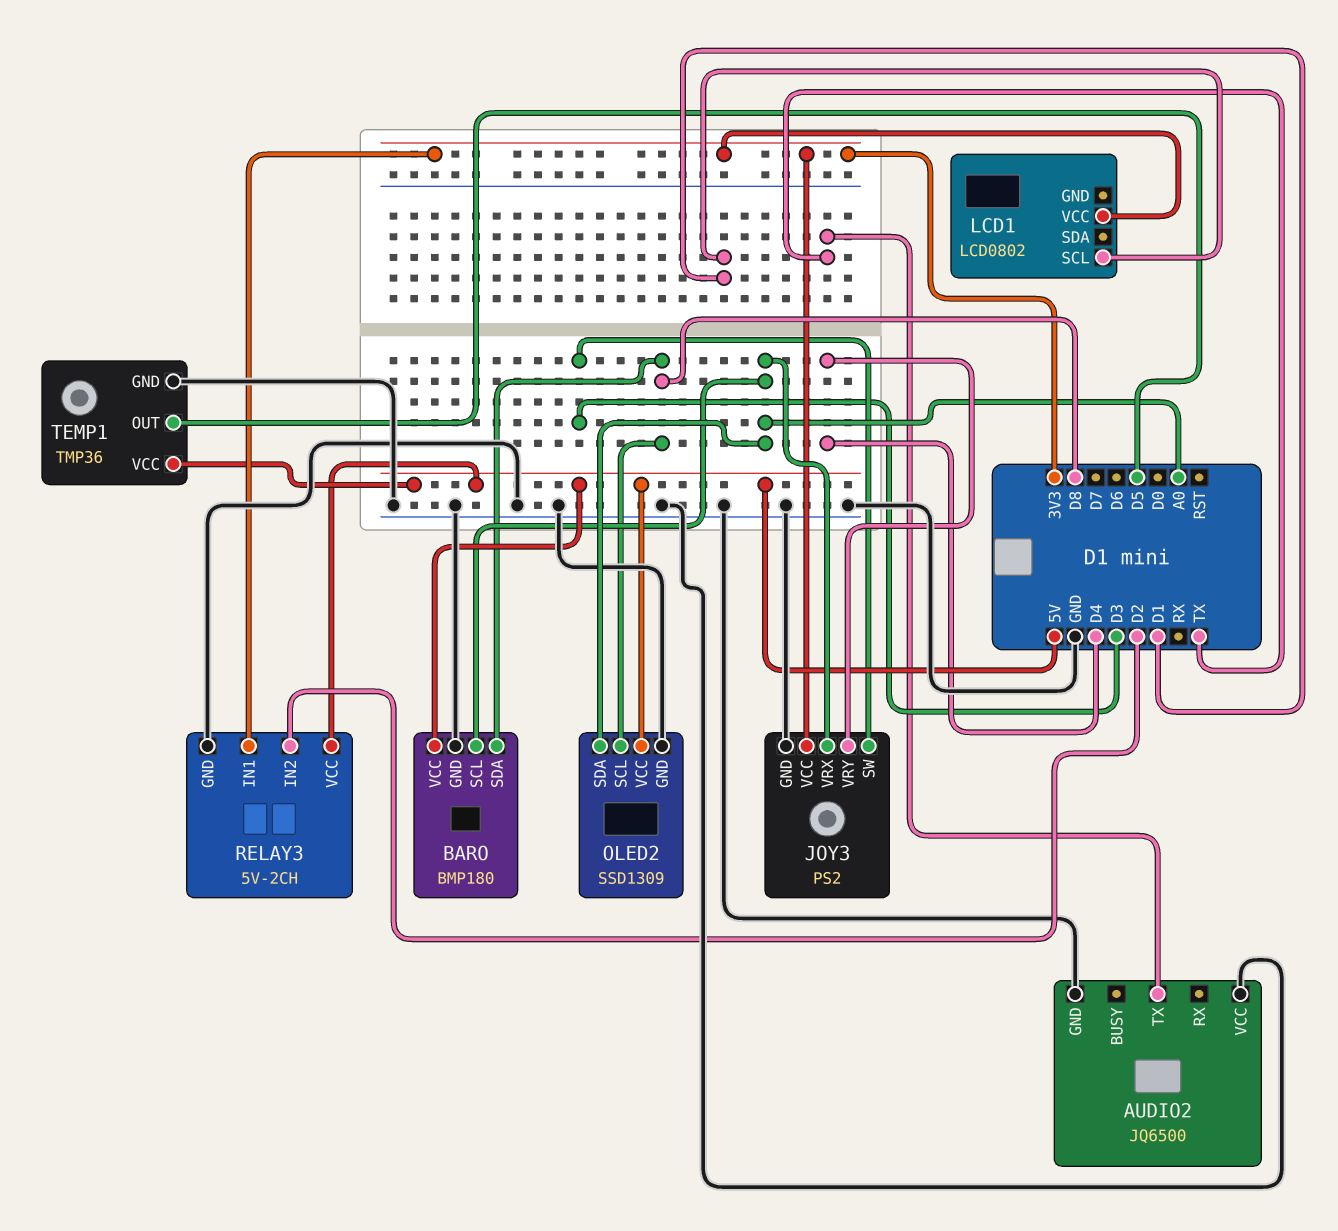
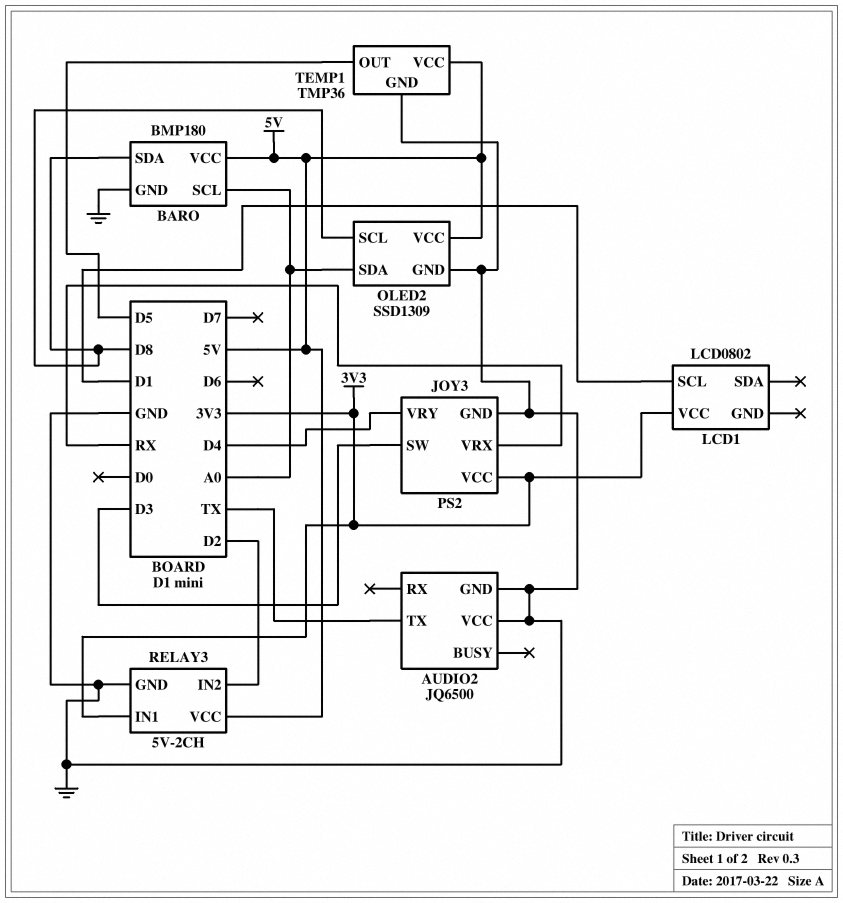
JOY3 pin VRX: A0 -> RX

